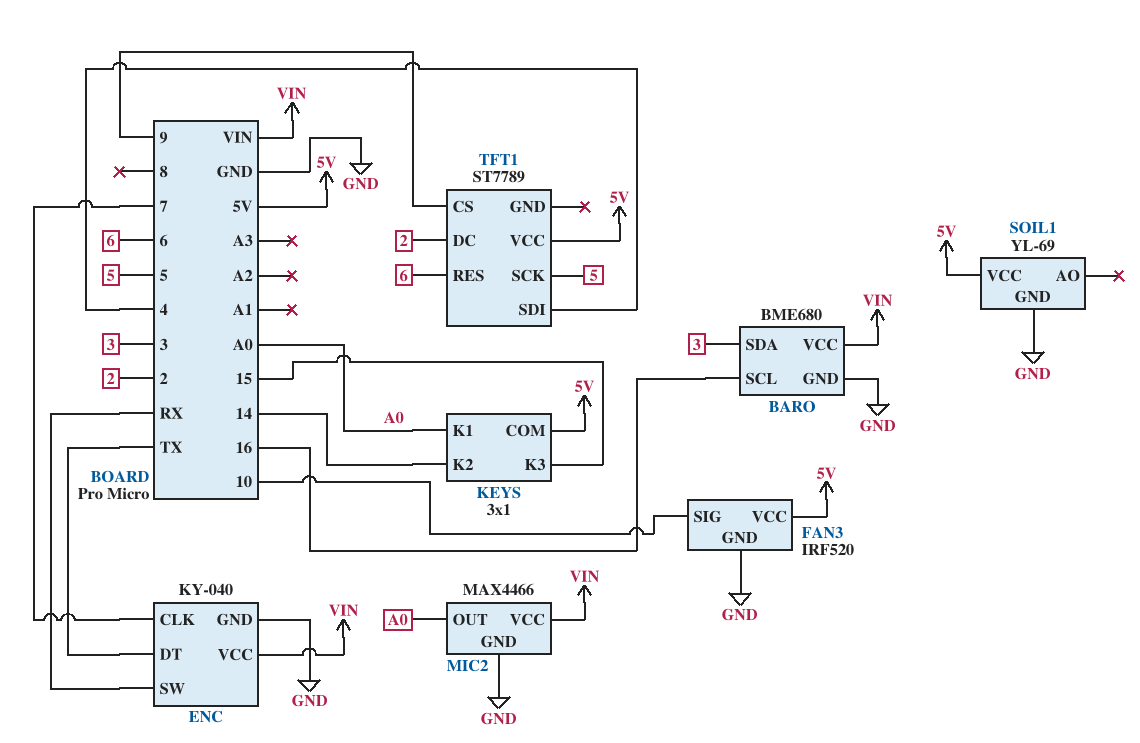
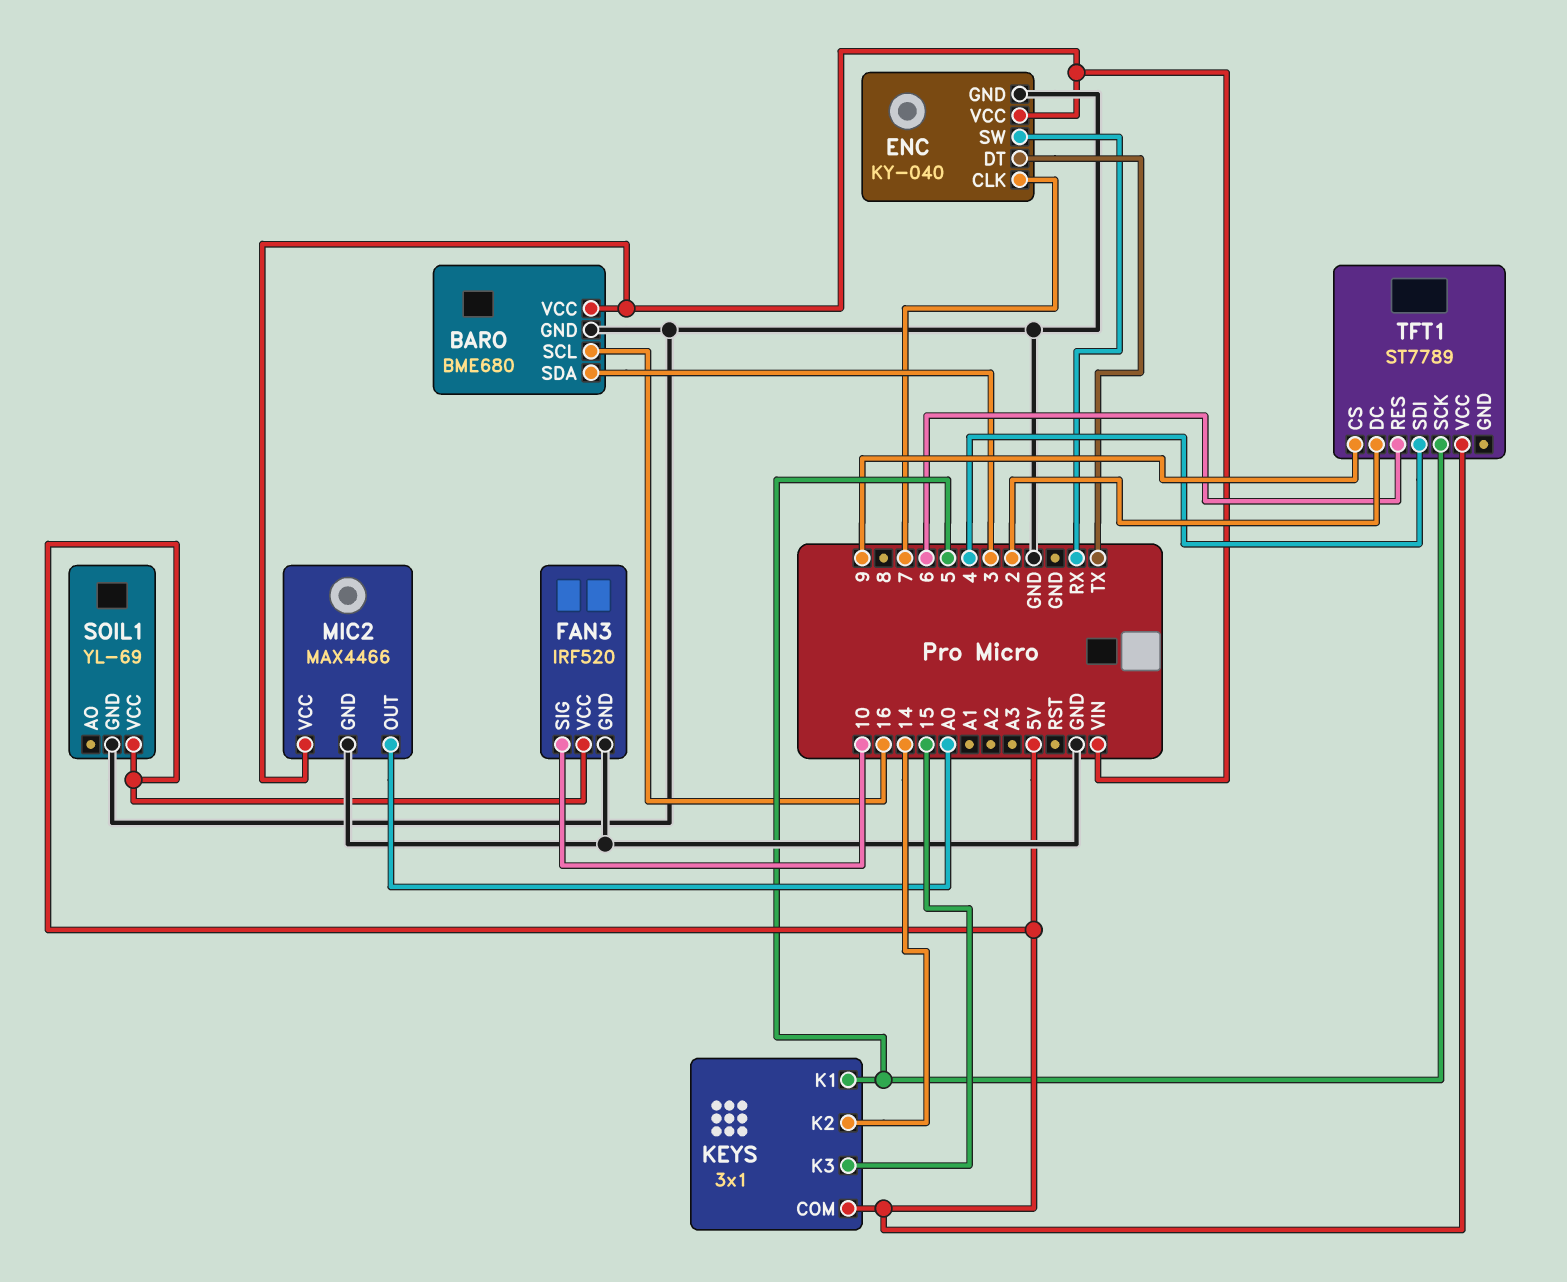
KEYS pin K1: A0 -> 5

